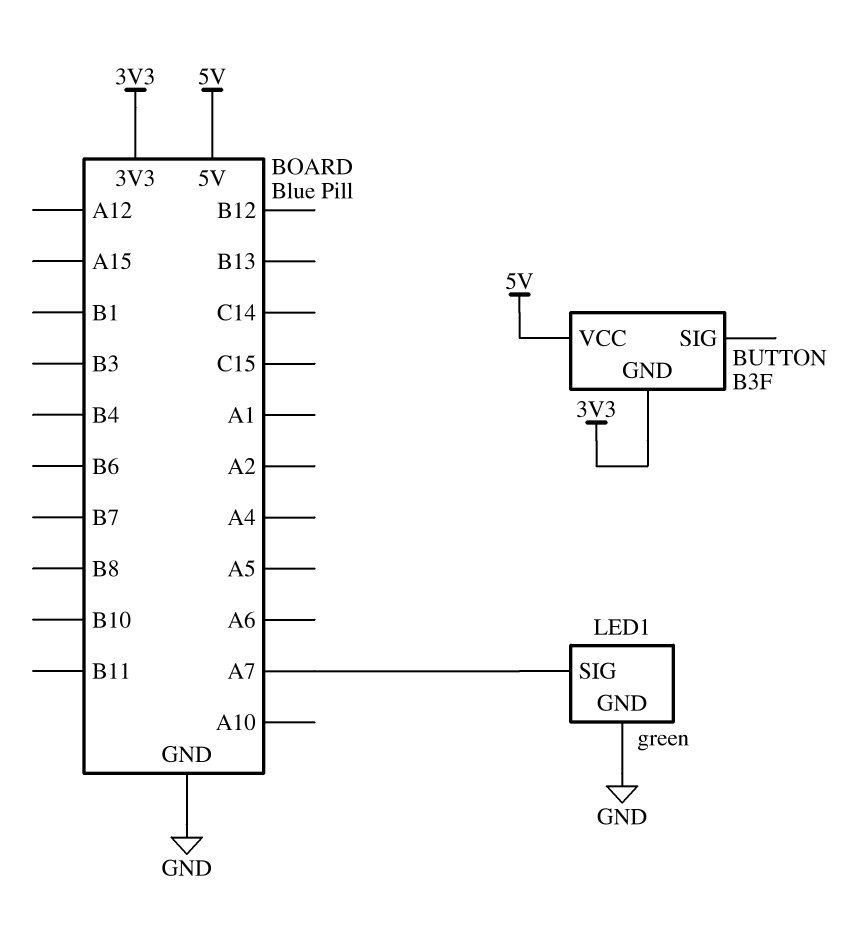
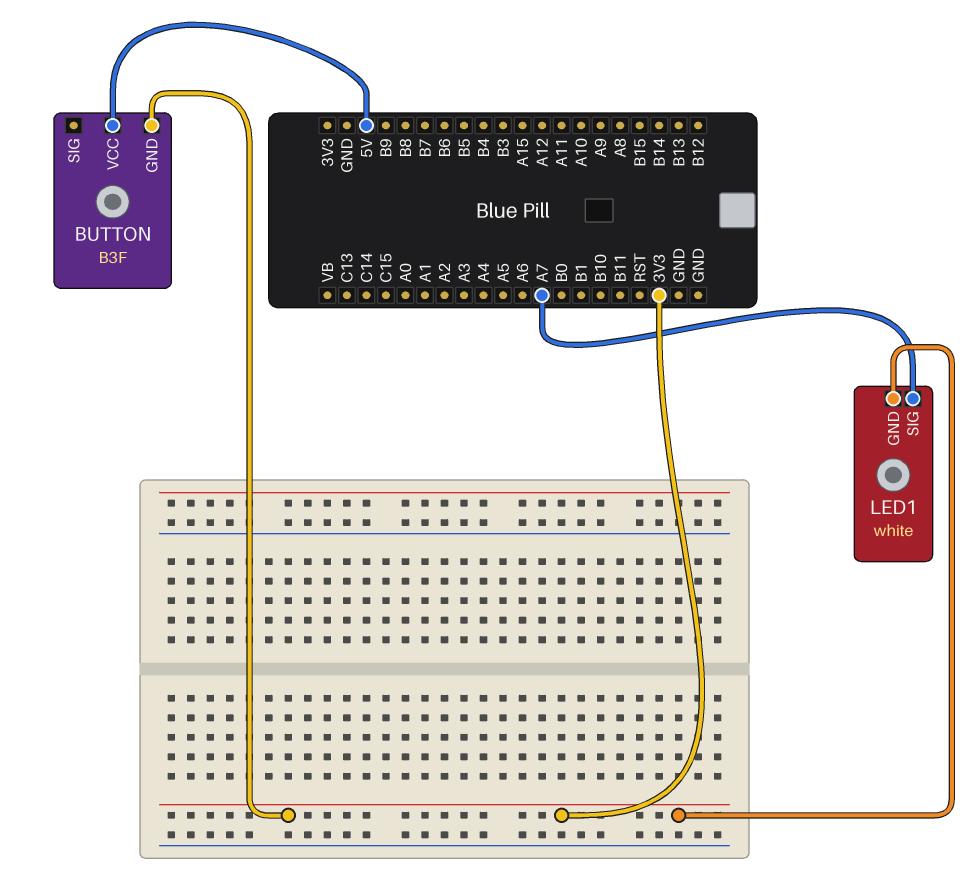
LED1: green -> white
LED1 pin GND: GND -> 3V3

